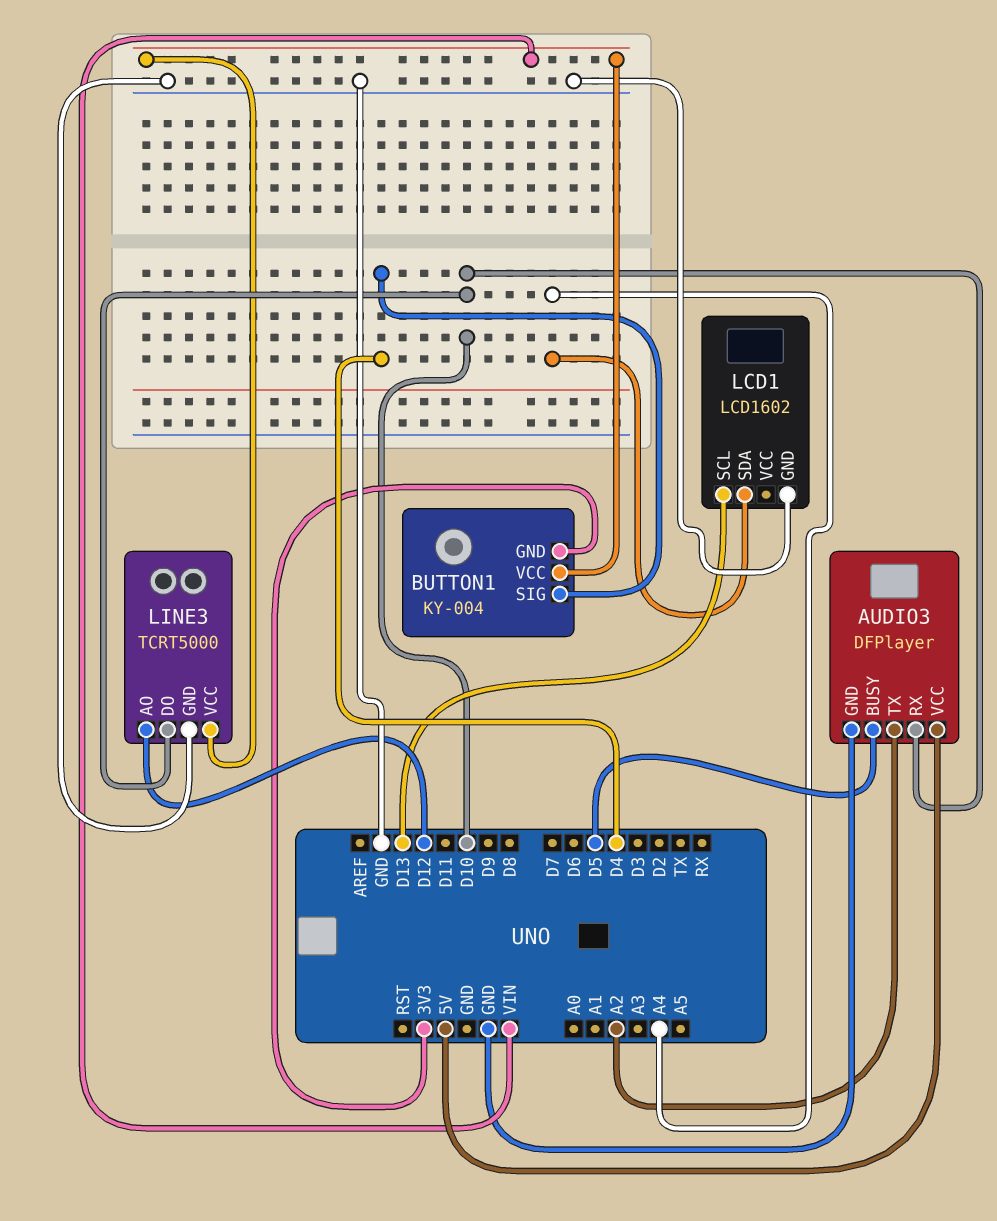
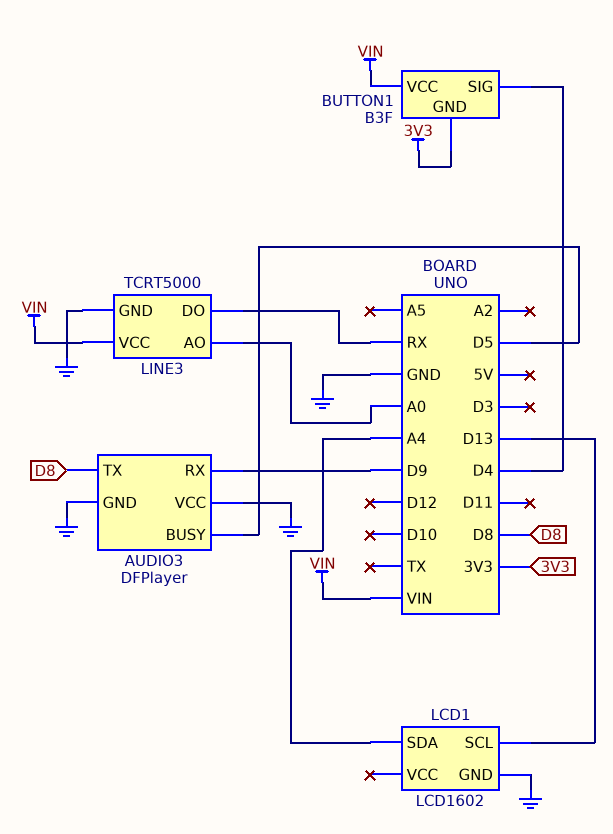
AUDIO3 pin RX: D10 -> D9
AUDIO3 pin TX: A2 -> D8
AUDIO3 pin VCC: 5V -> GND
BUTTON1: KY-004 -> B3F
LINE3 pin AO: D12 -> A0
LINE3 pin DO: D10 -> RX

